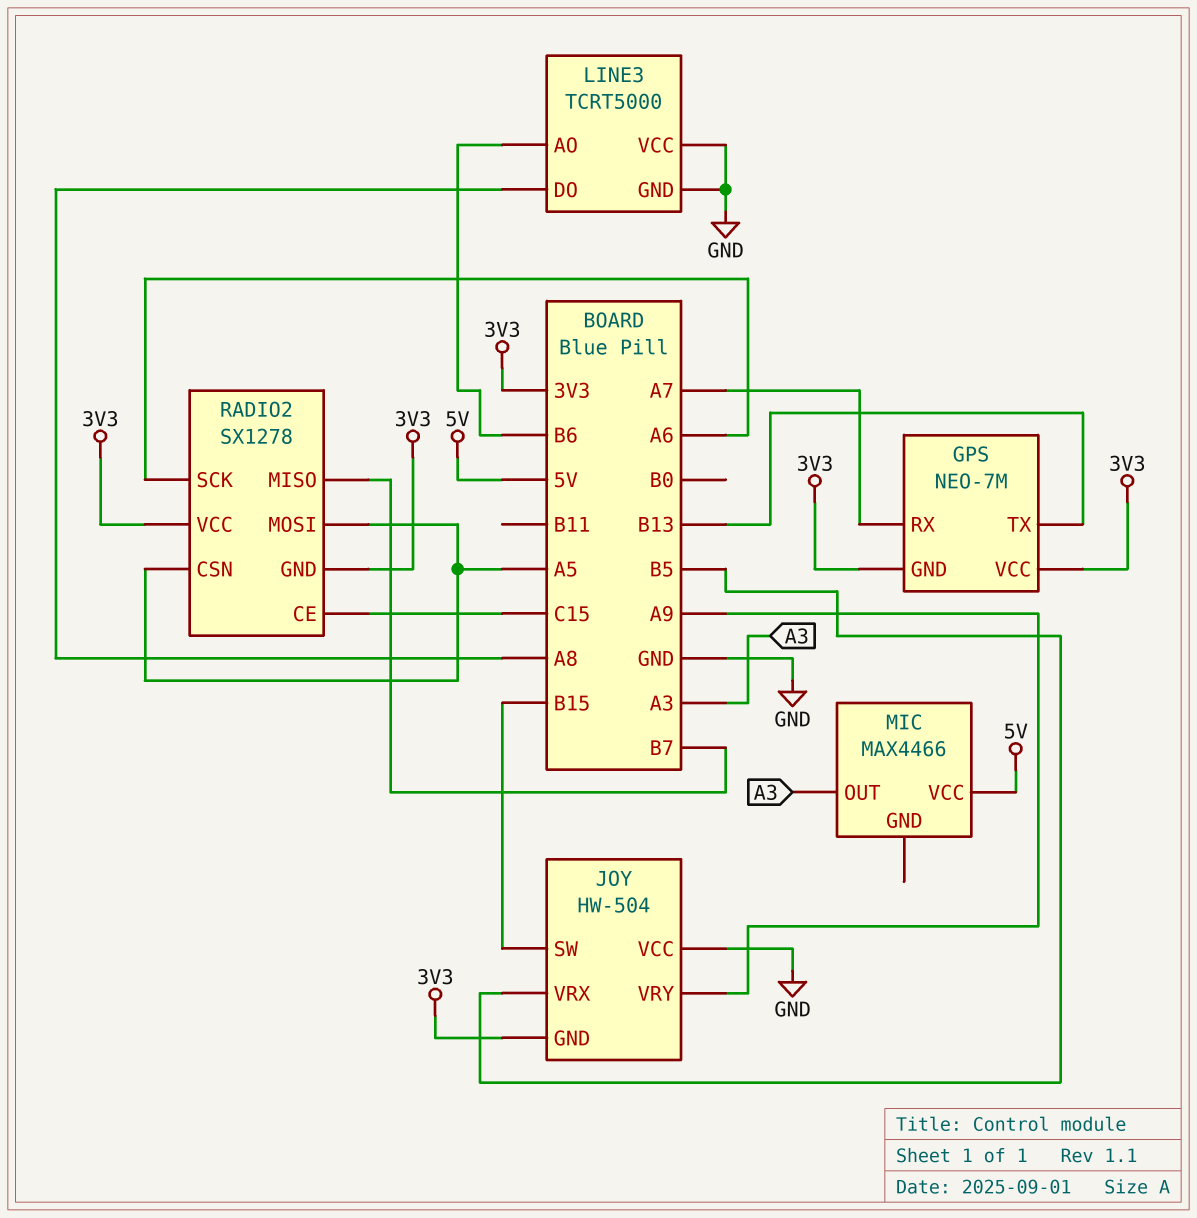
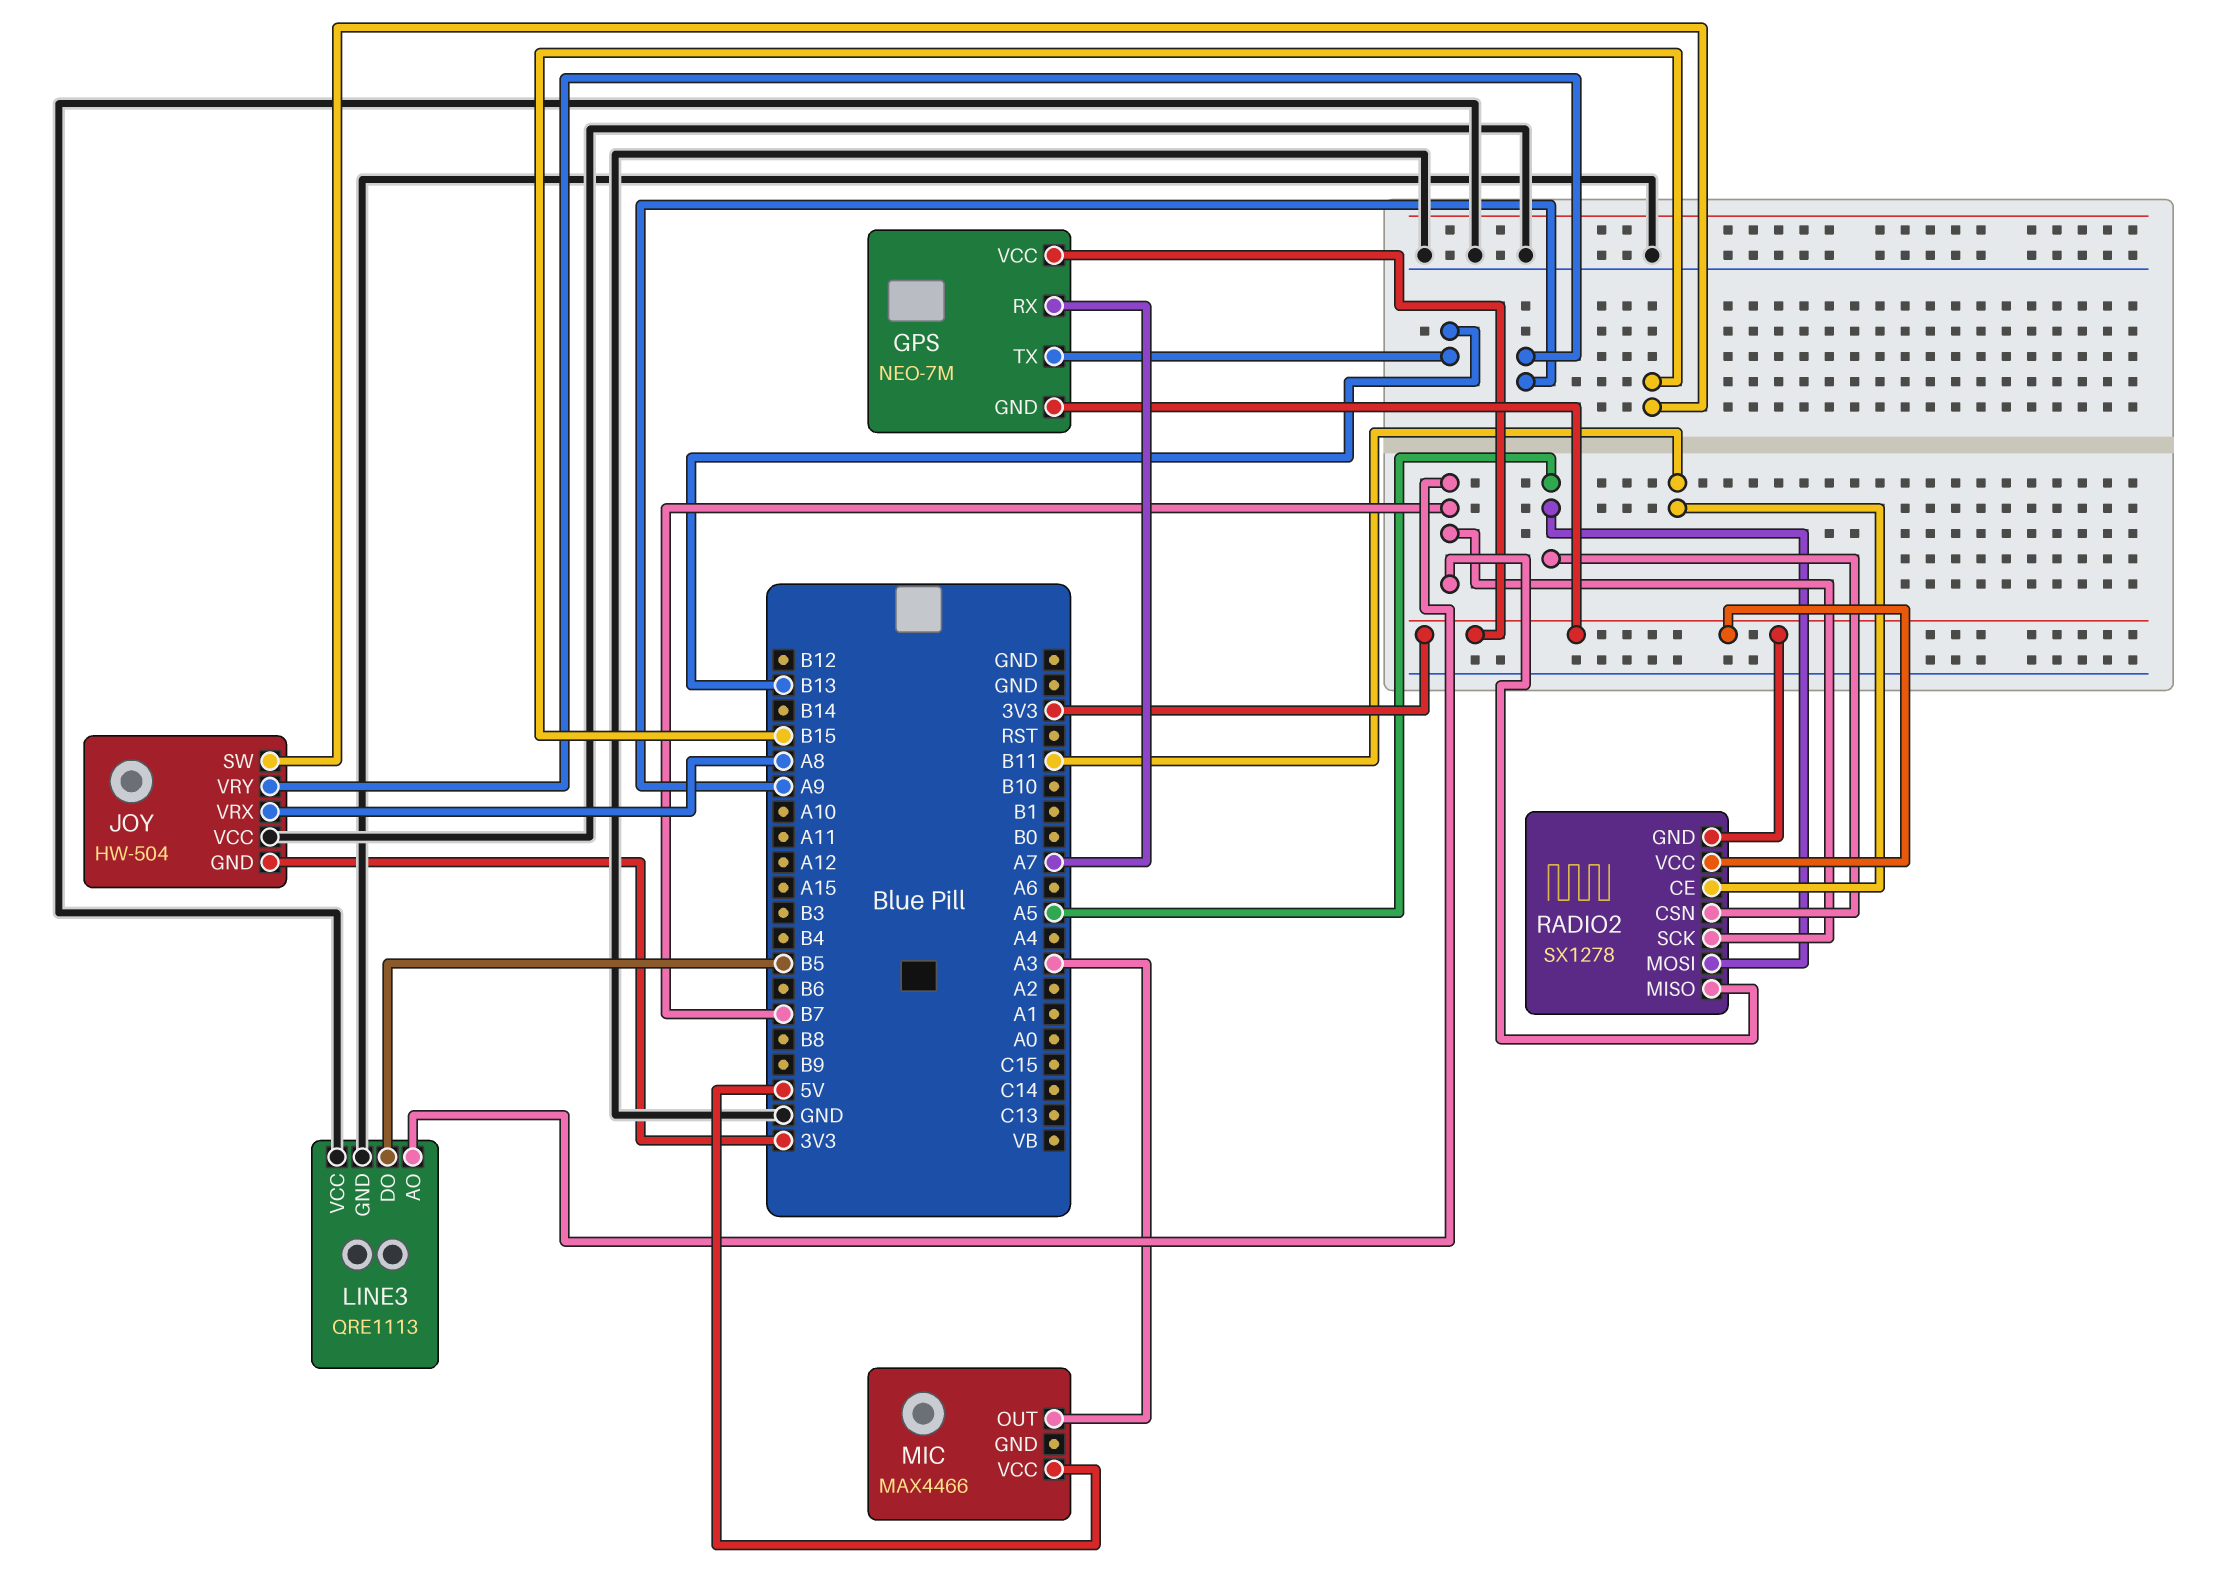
JOY pin VRX: B5 -> A8
LINE3: TCRT5000 -> QRE1113
LINE3 pin AO: B6 -> B7
LINE3 pin DO: A8 -> B5
RADIO2 pin CE: C15 -> B11
RADIO2 pin SCK: A6 -> B7

